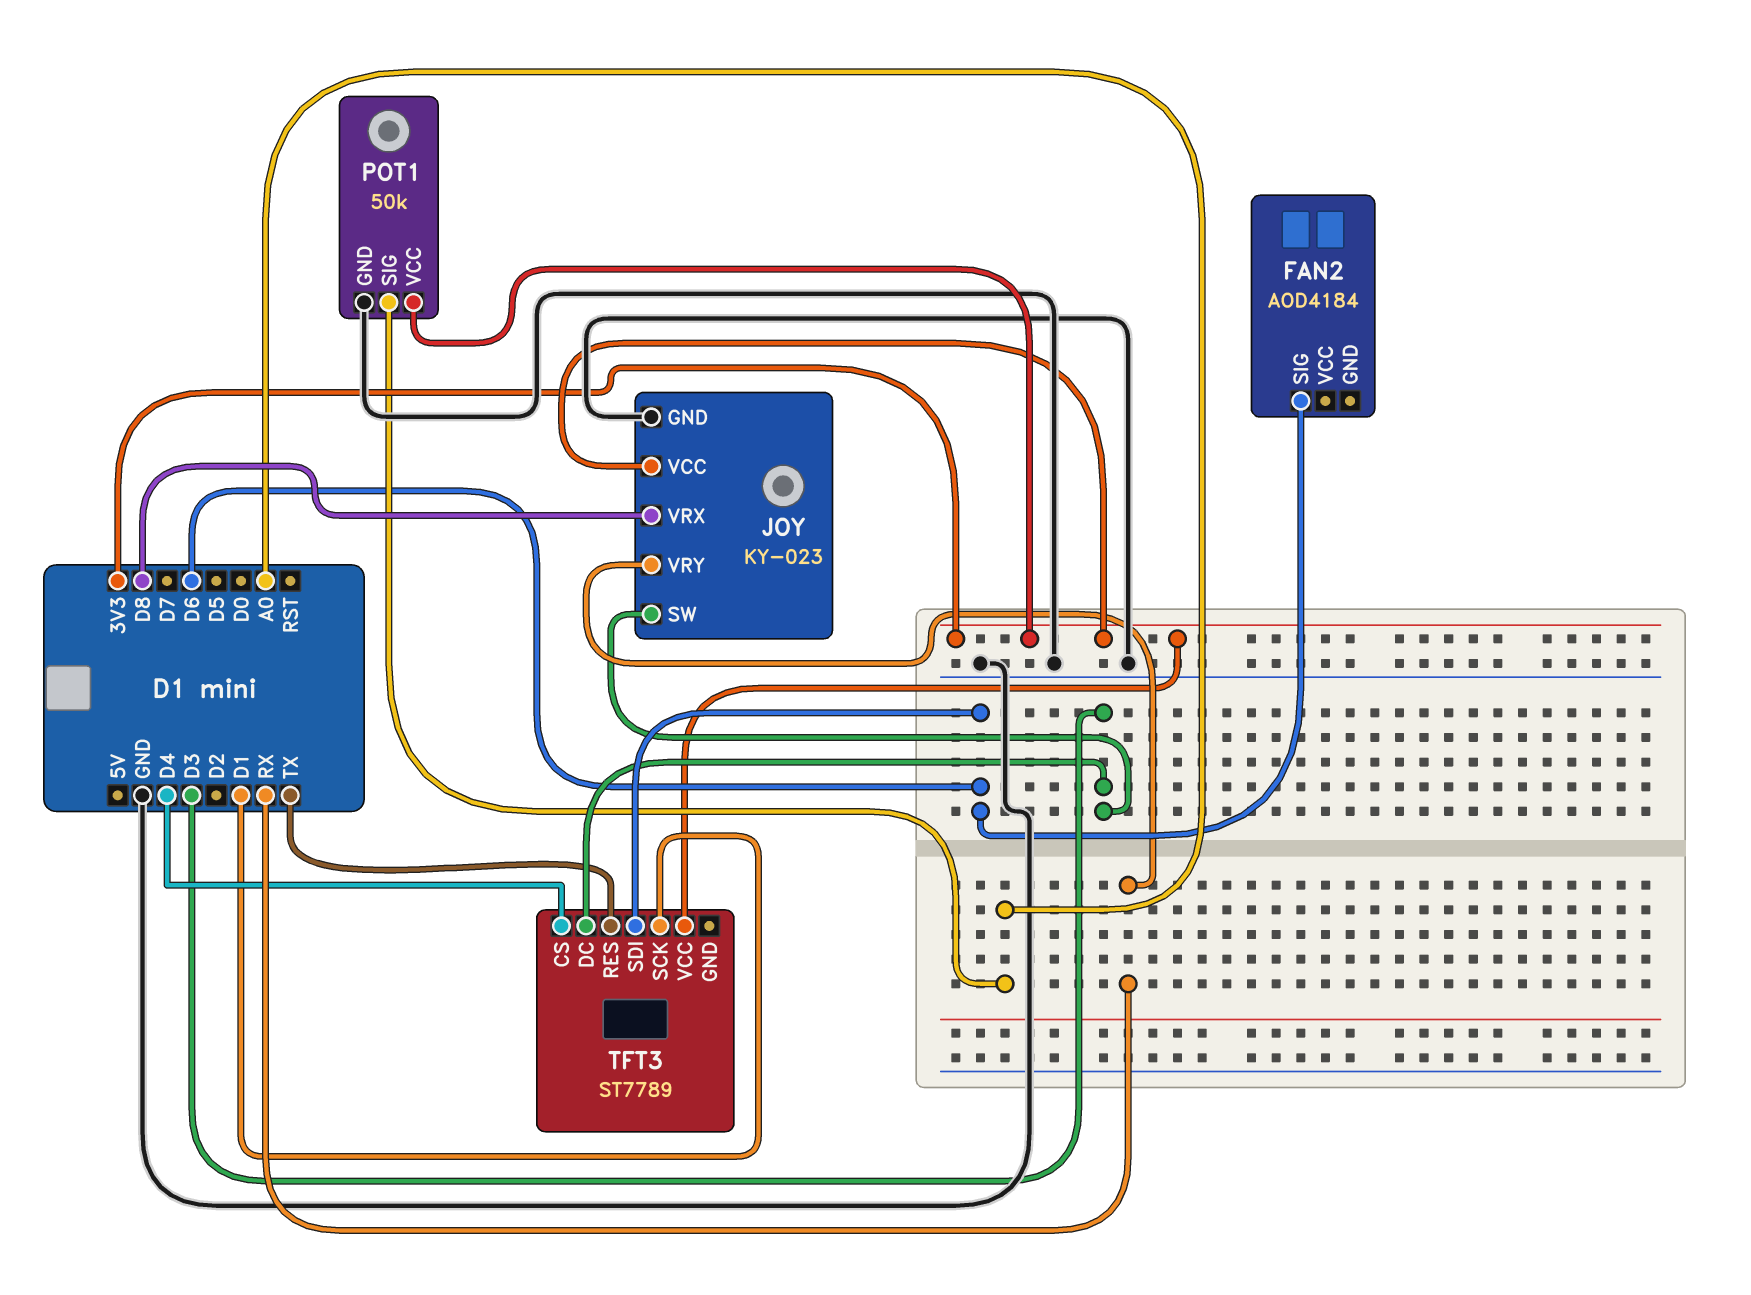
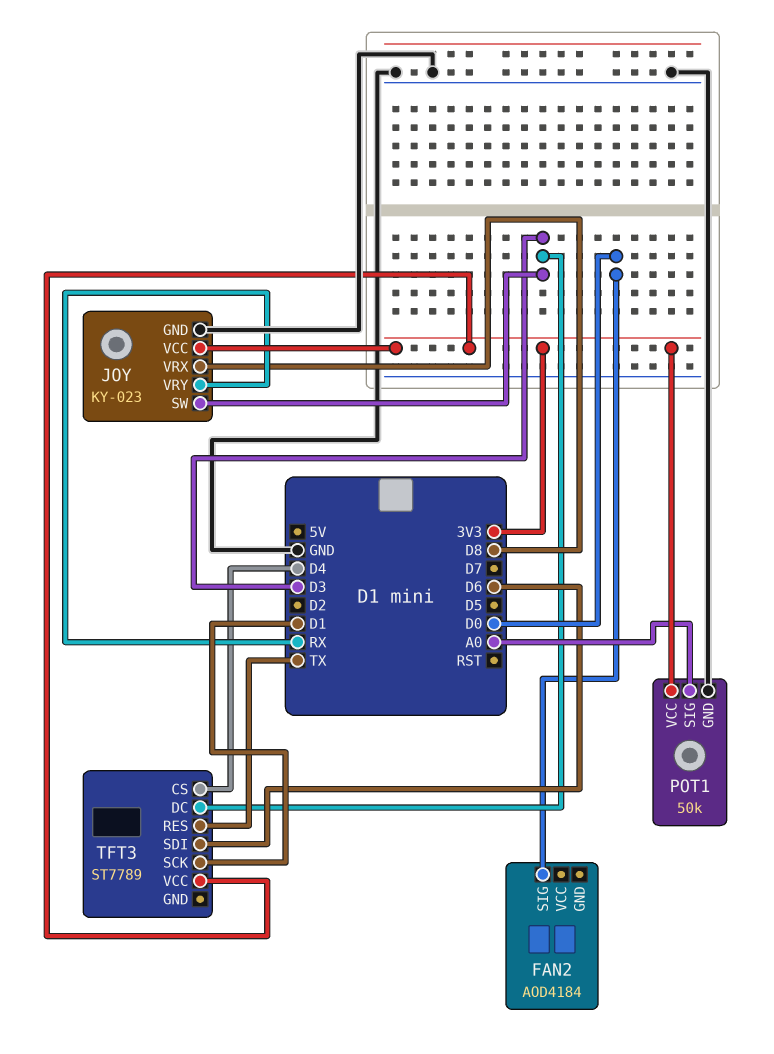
FAN2 pin SIG: D6 -> D0

